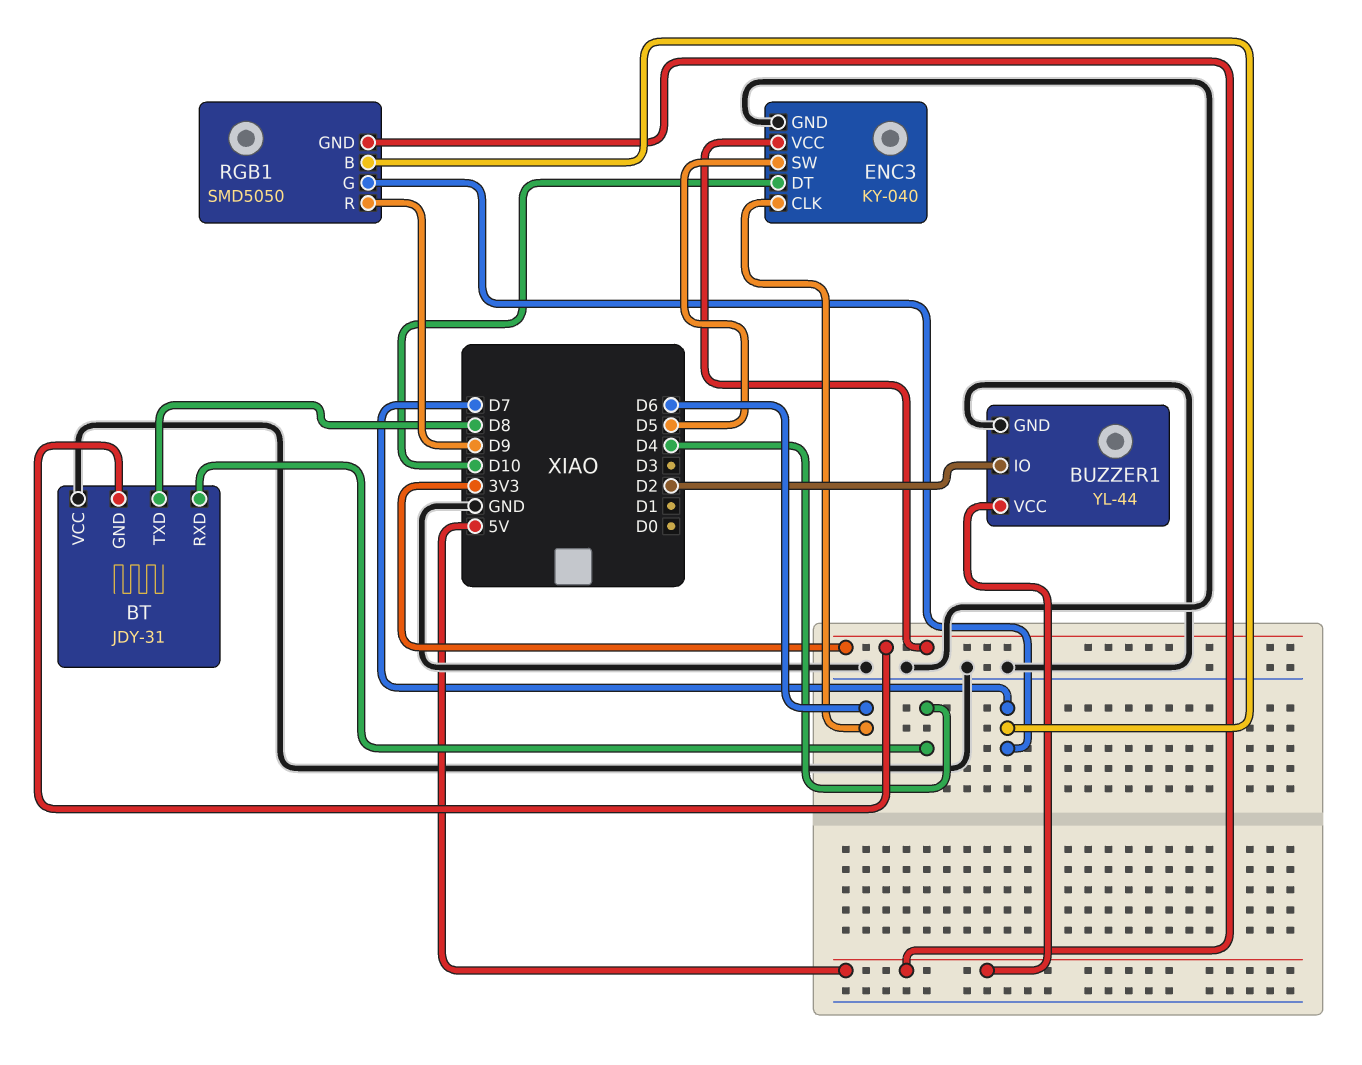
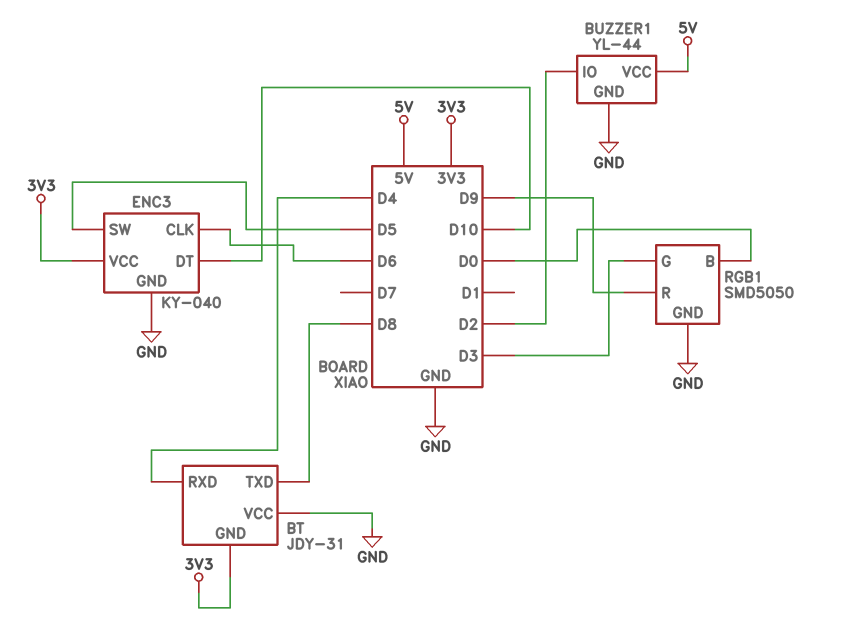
RGB1 pin B: D7 -> D0
RGB1 pin G: D7 -> D3
RGB1 pin GND: 5V -> GND

